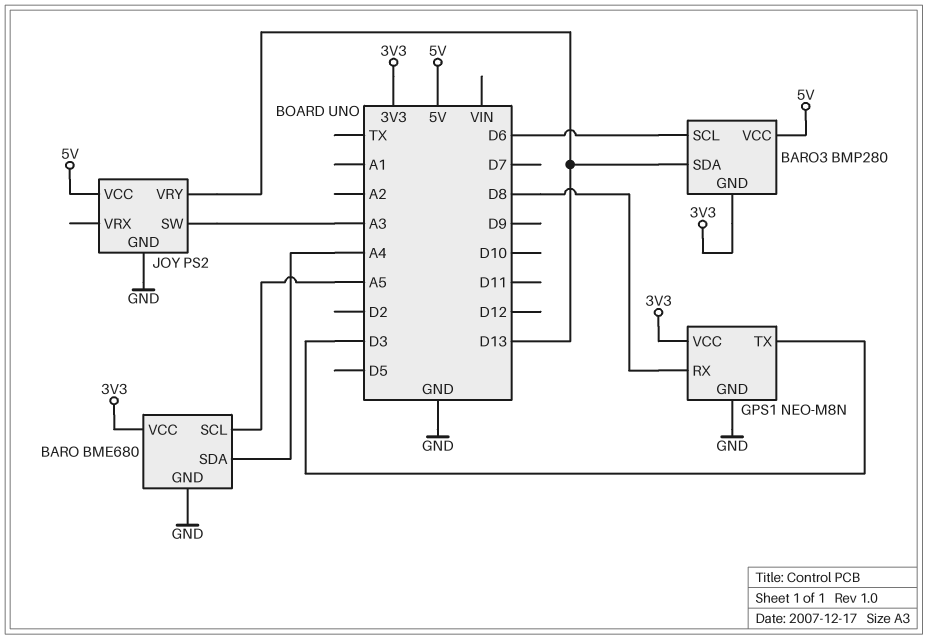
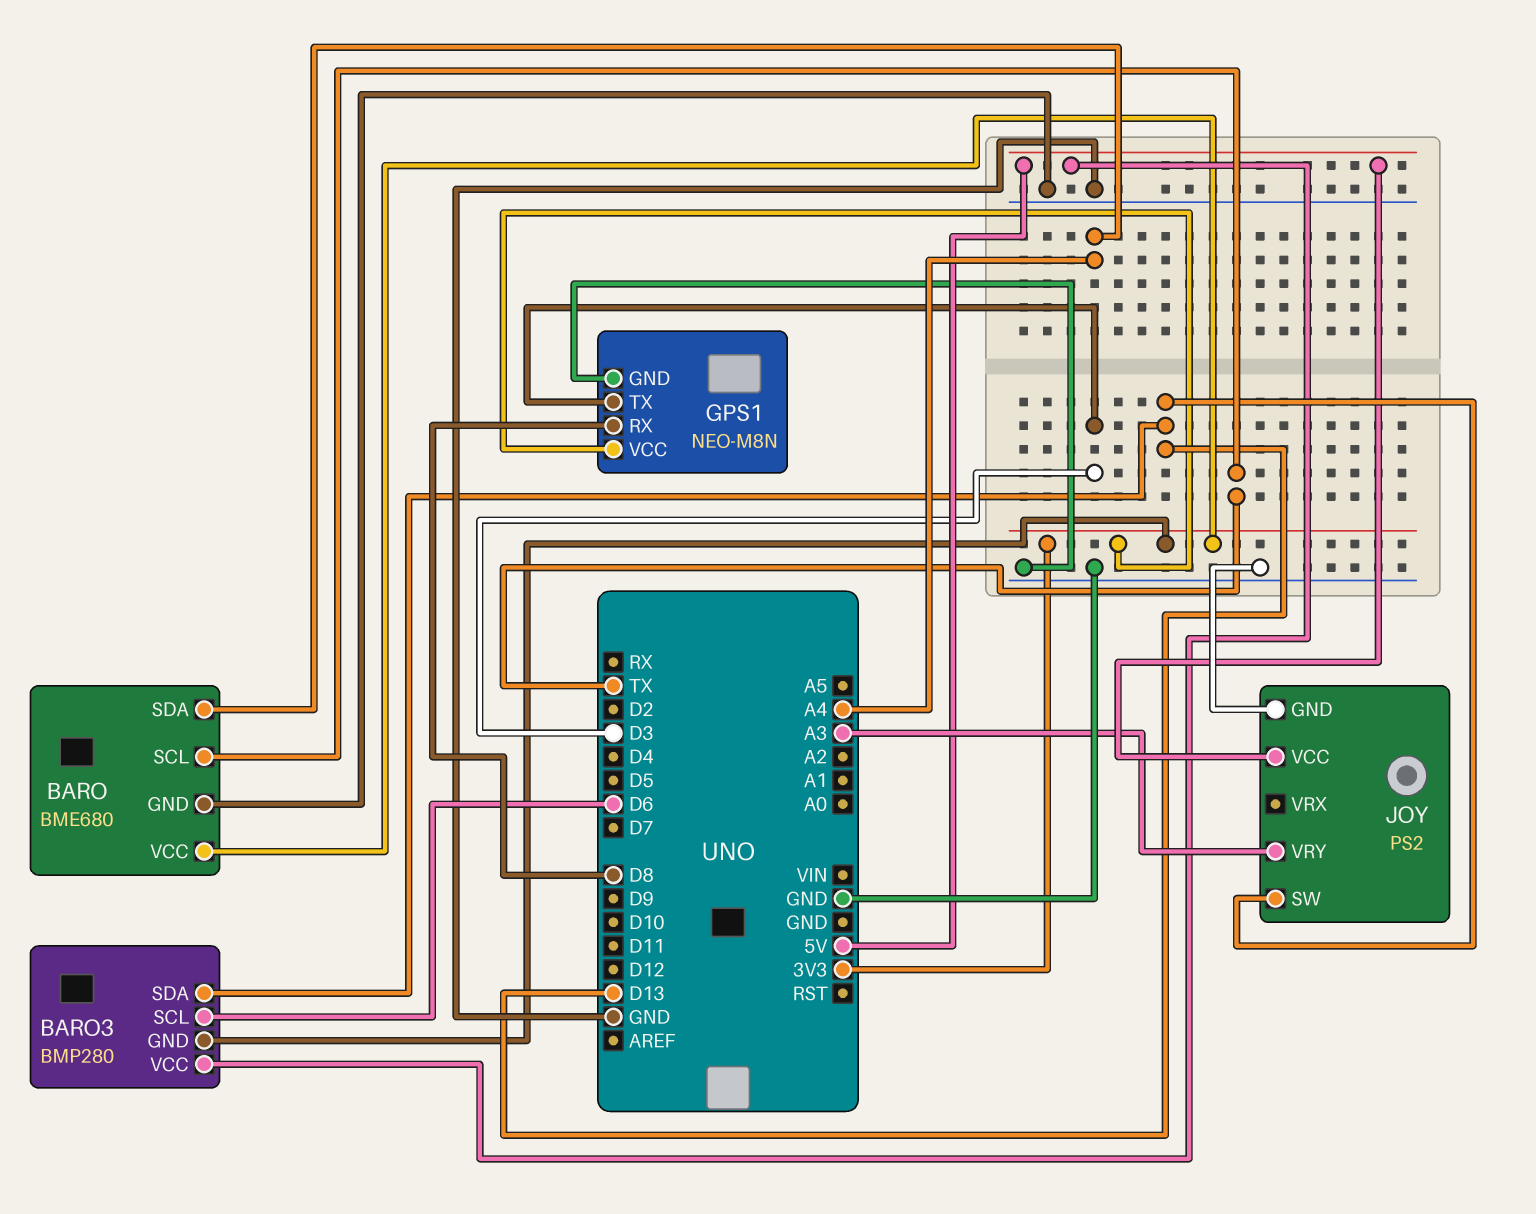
BARO pin SCL: A5 -> TX
JOY pin SW: A3 -> D13
JOY pin VRY: D13 -> A3

